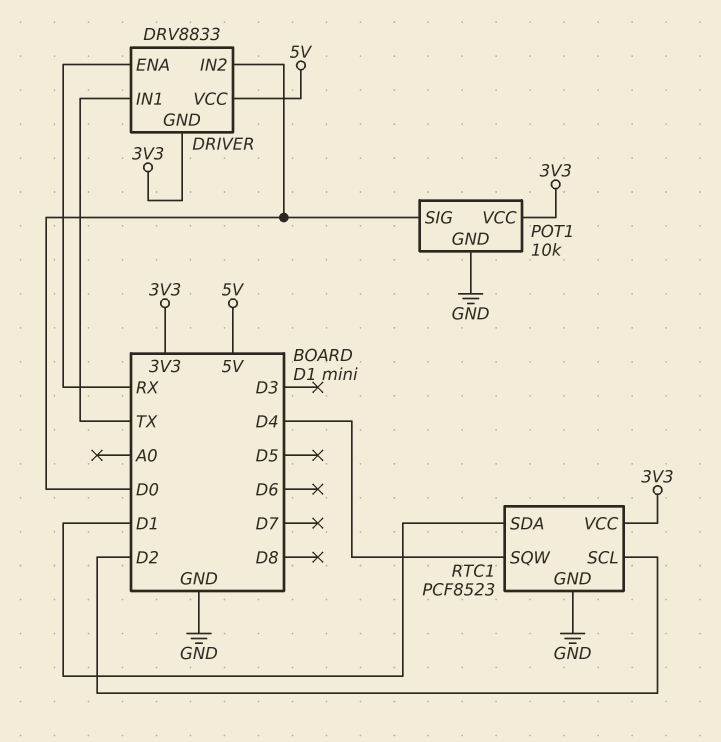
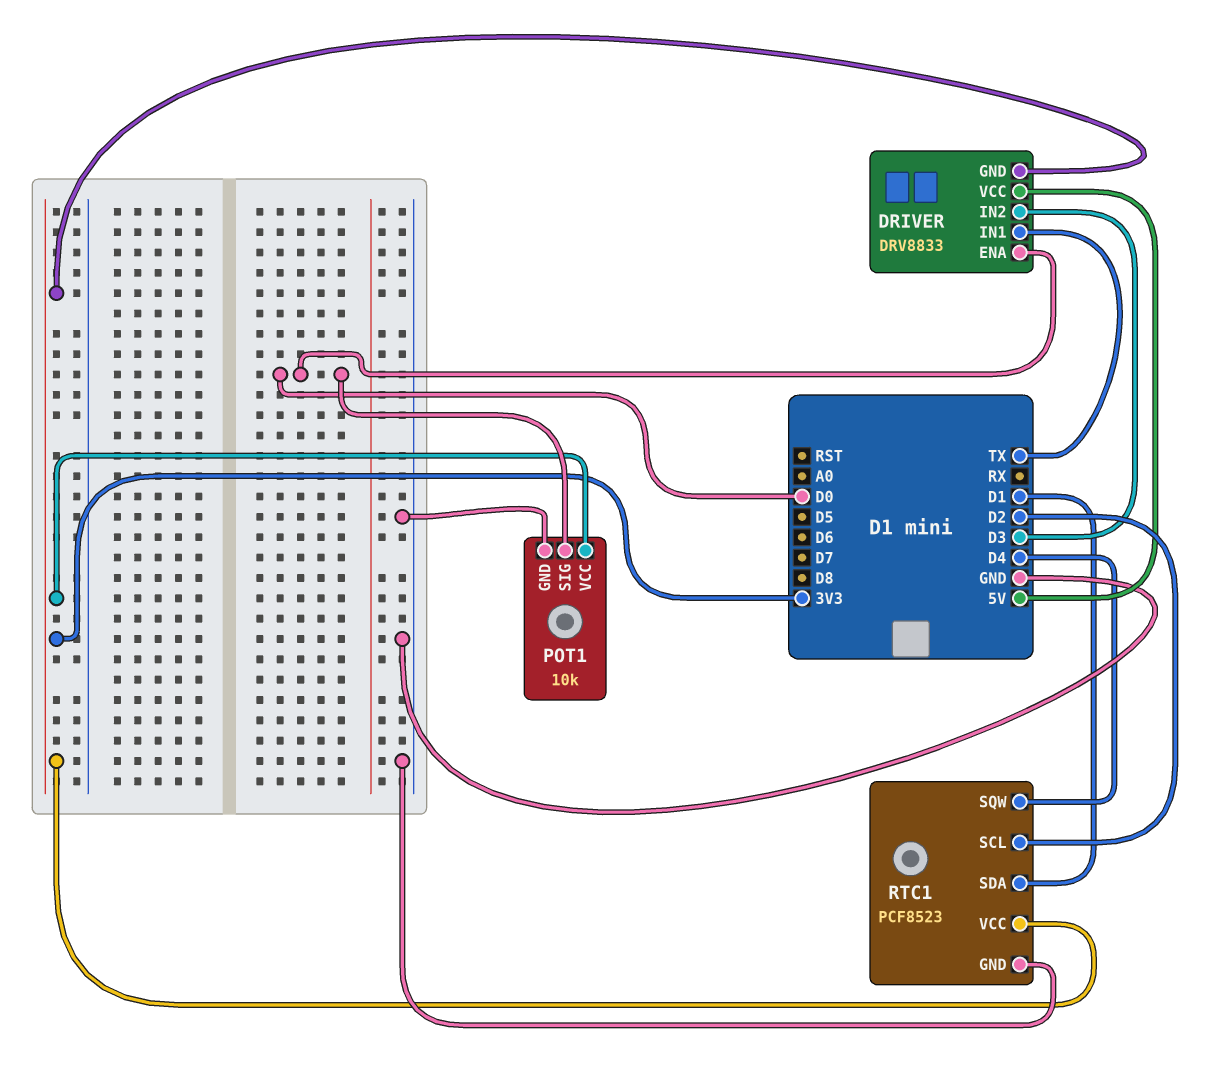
DRIVER pin ENA: RX -> D0
DRIVER pin IN2: D0 -> D3

